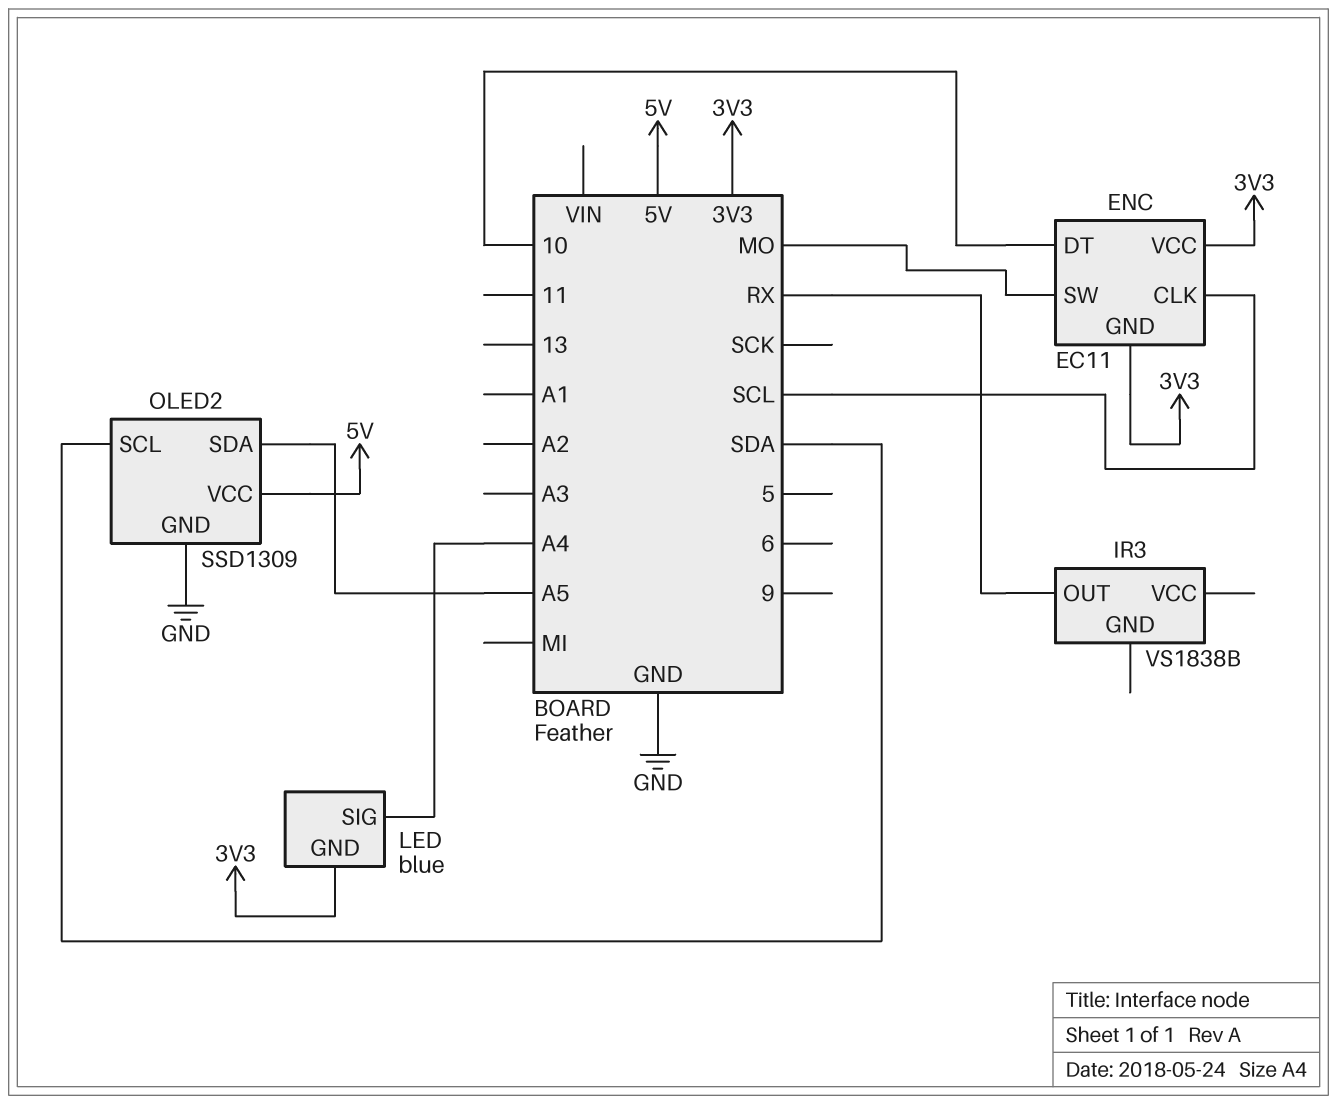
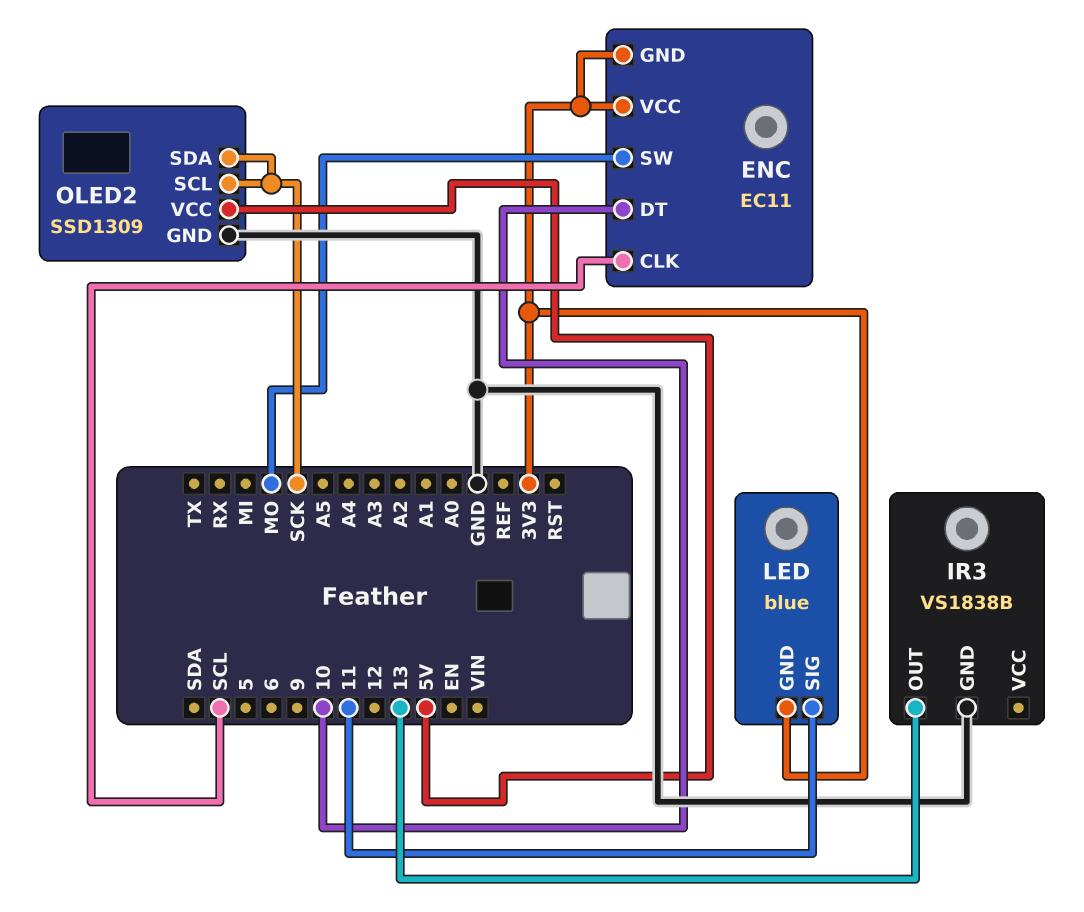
IR3 pin GND: none -> GND
IR3 pin OUT: RX -> 13
LED pin SIG: A4 -> 11
OLED2 pin SCL: SDA -> SCK
OLED2 pin SDA: A5 -> SCK

